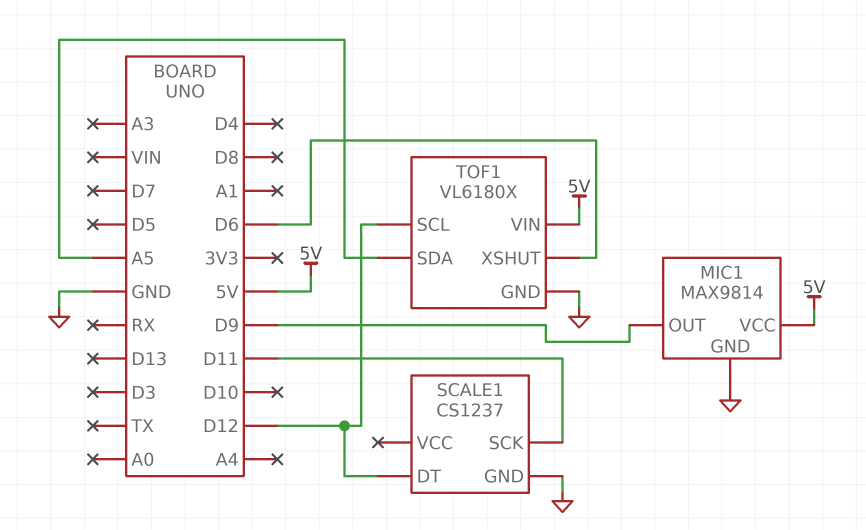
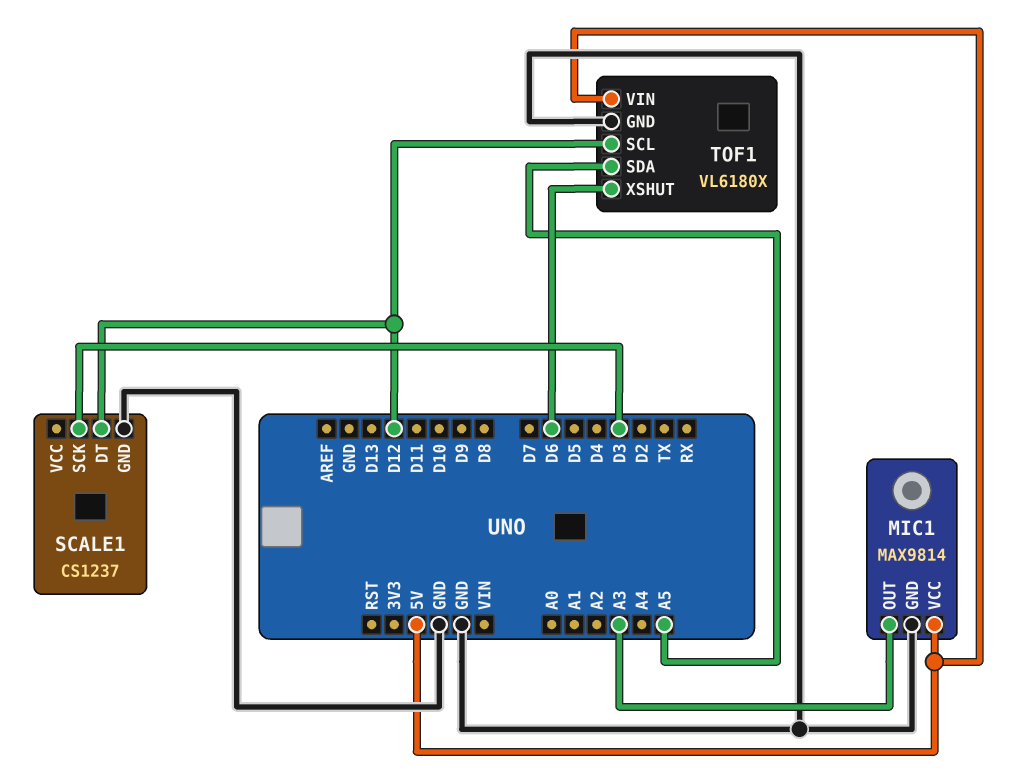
MIC1 pin OUT: D9 -> A3
SCALE1 pin SCK: D11 -> D3

